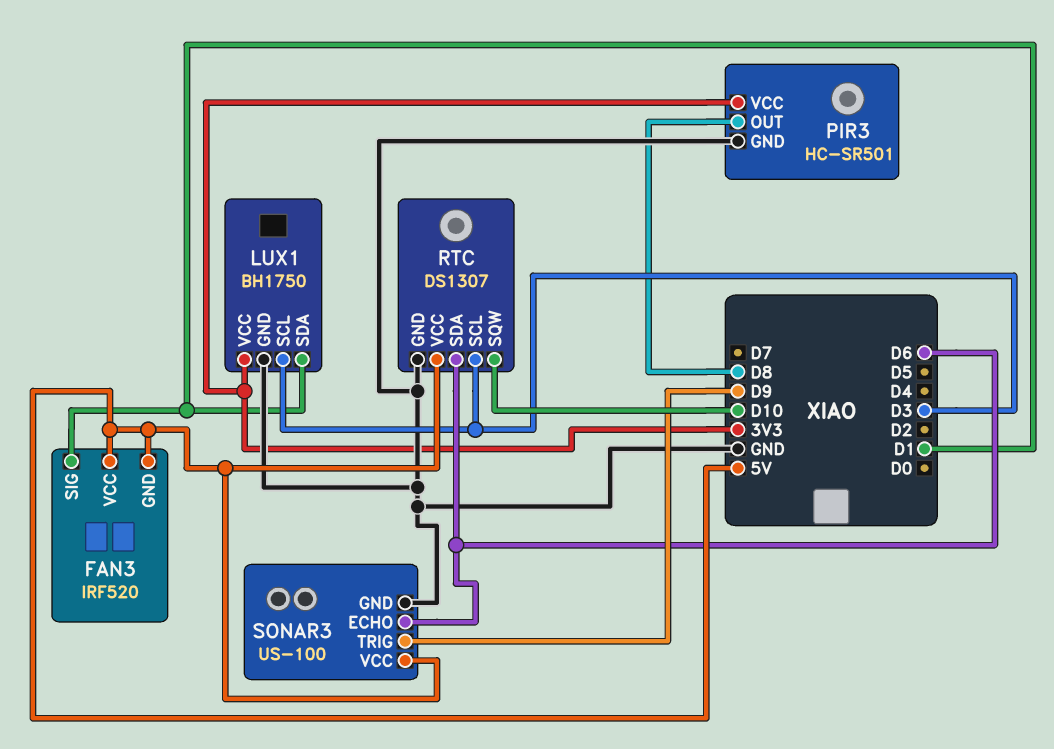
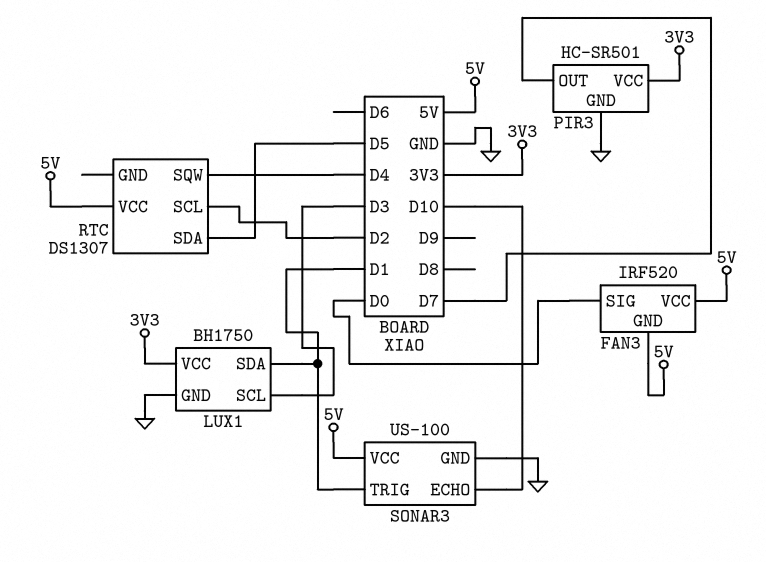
FAN3 pin SIG: D1 -> D0
PIR3 pin OUT: D8 -> D7
RTC pin GND: GND -> none
RTC pin SCL: D3 -> D2
RTC pin SDA: D6 -> D5
RTC pin SQW: D10 -> D4
SONAR3 pin ECHO: D6 -> D10
SONAR3 pin TRIG: D9 -> D1

